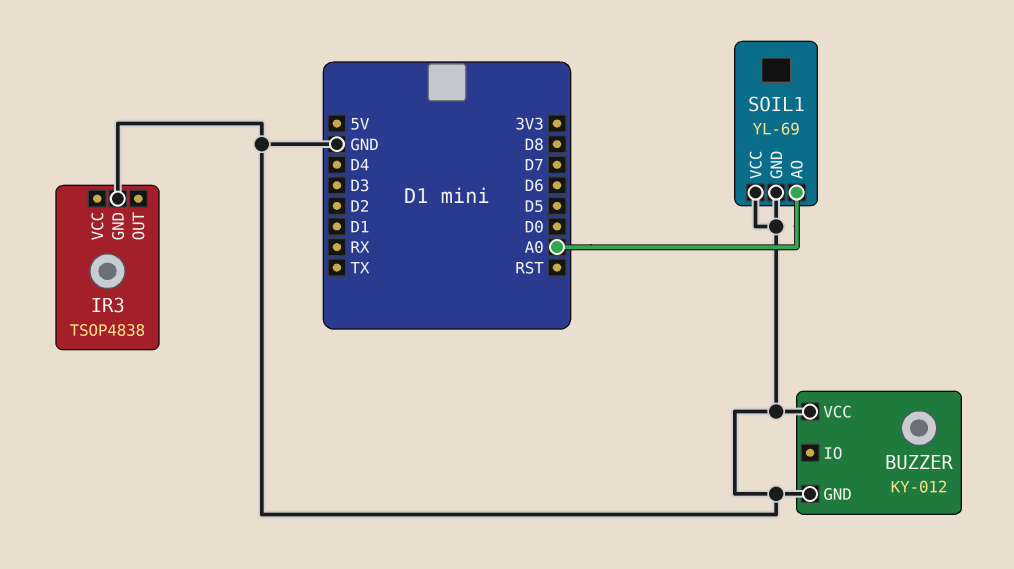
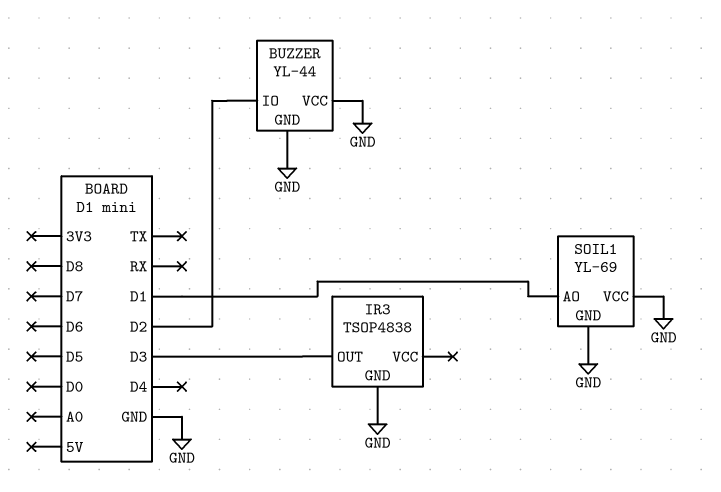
BUZZER: KY-012 -> YL-44
BUZZER pin IO: none -> D2
IR3 pin OUT: none -> D3
SOIL1 pin AO: A0 -> D1

